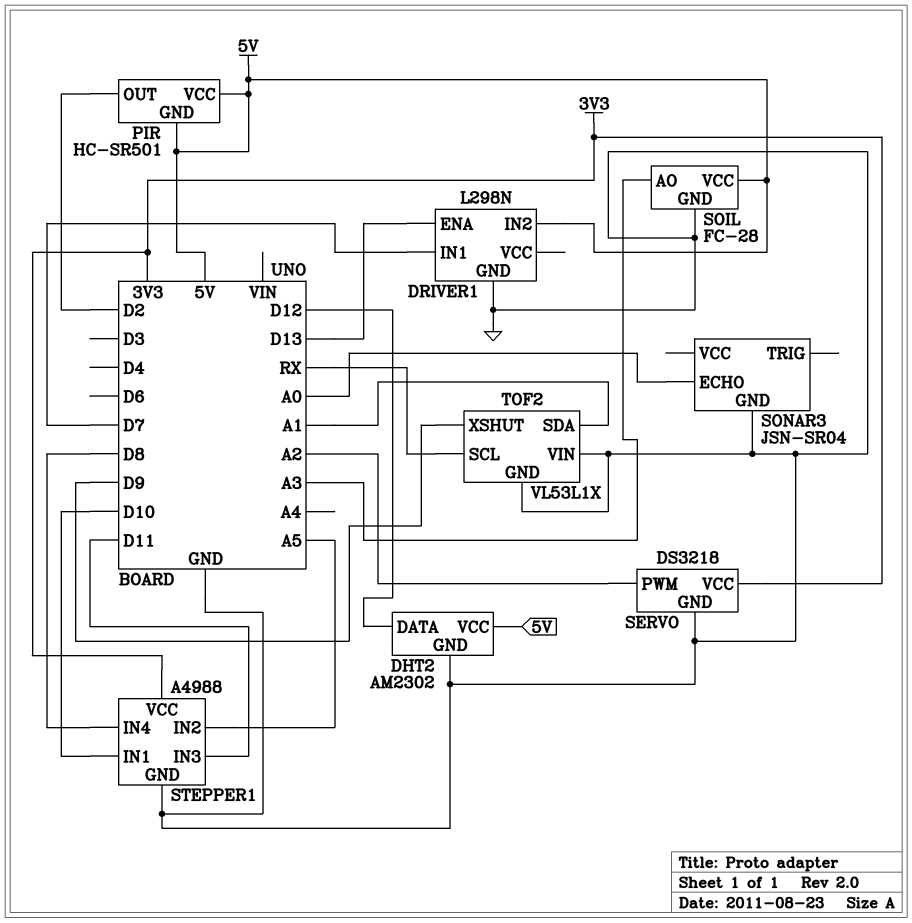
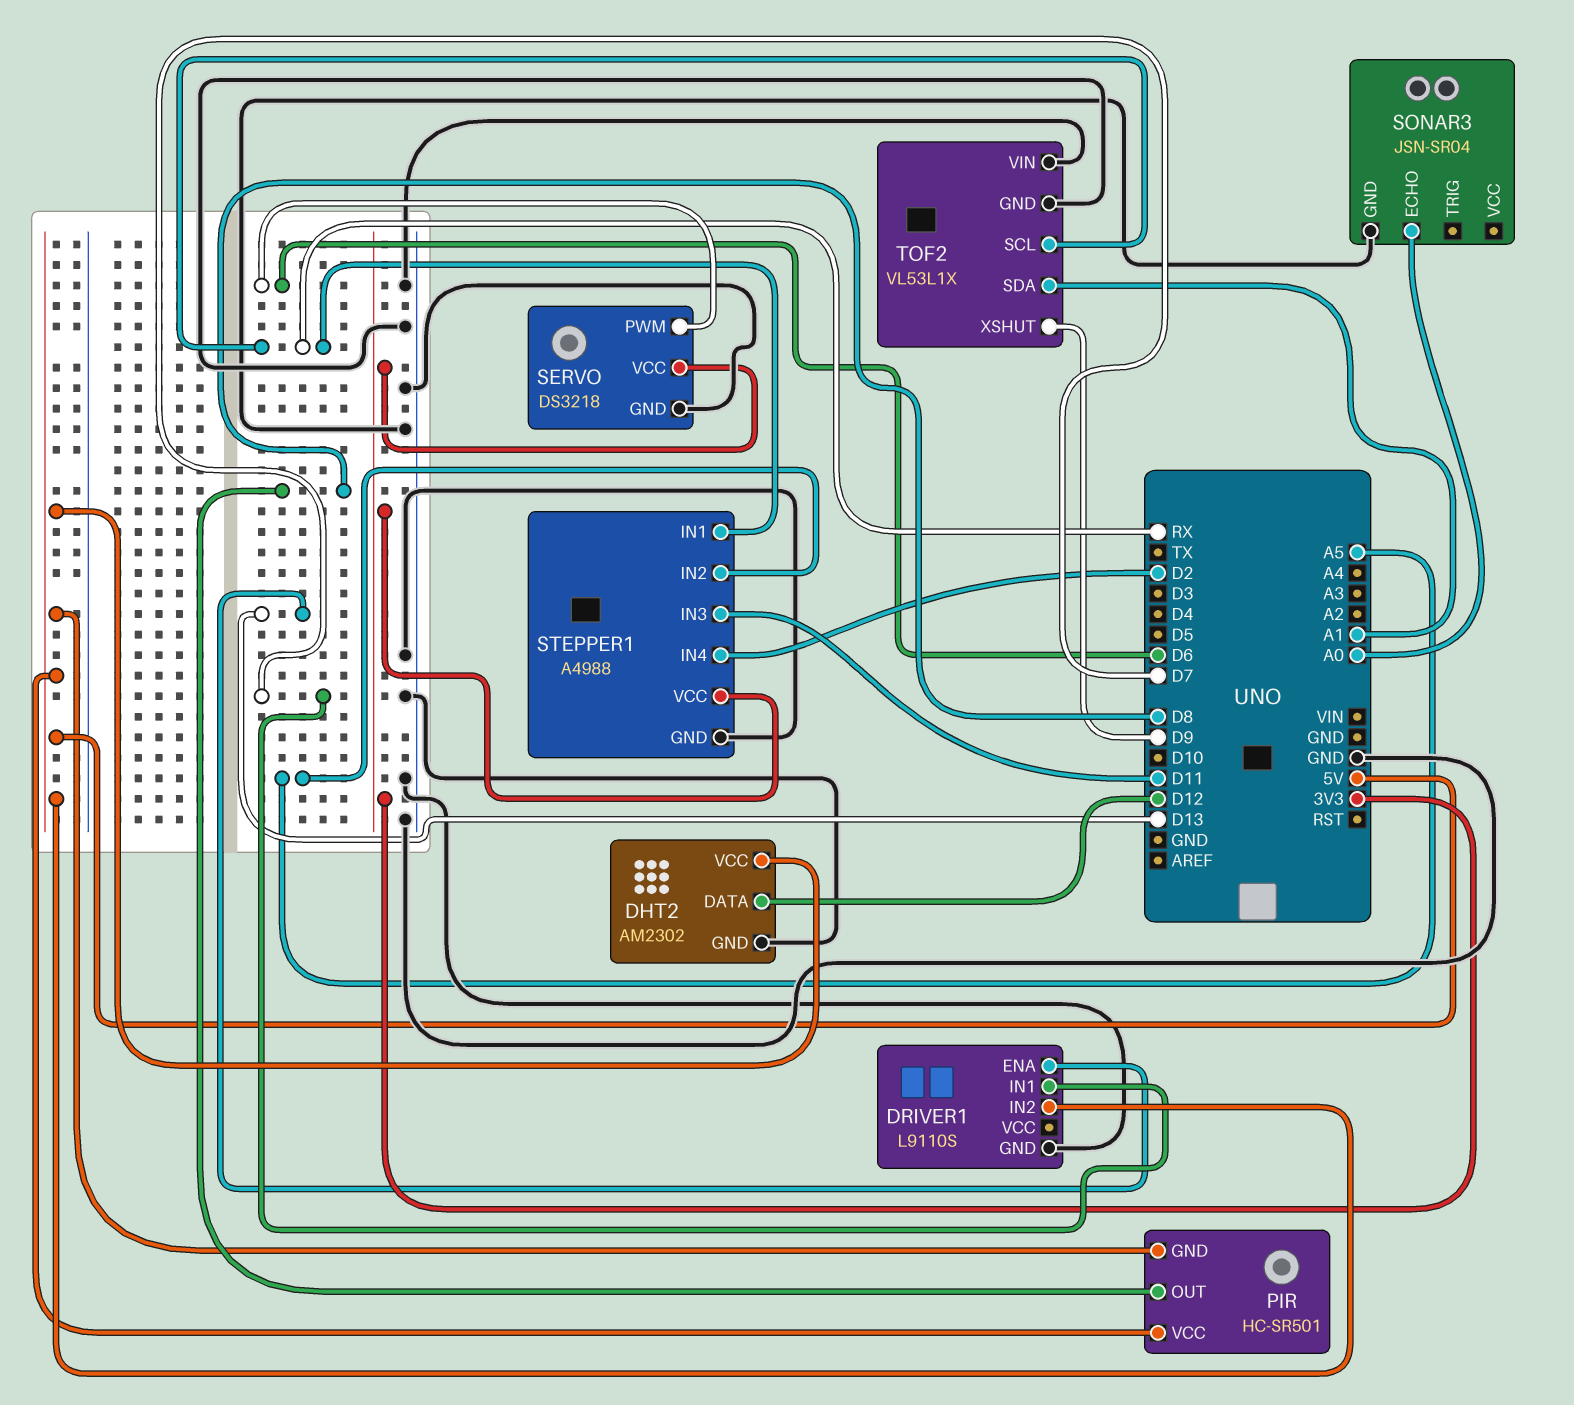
DRIVER1: L298N -> L9110S
PIR pin OUT: D2 -> D8
SERVO pin PWM: A2 -> D6
SOIL: FC-28 -> none
SOIL pin AO: A3 -> none
SOIL pin GND: GND -> none
SOIL pin VCC: 5V -> none
STEPPER1 pin IN1: D10 -> RX
STEPPER1 pin IN4: D8 -> D2

